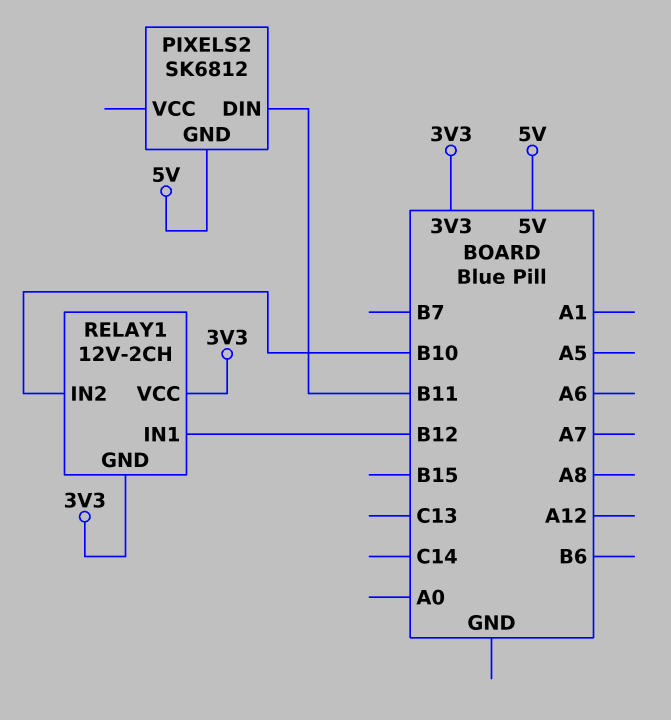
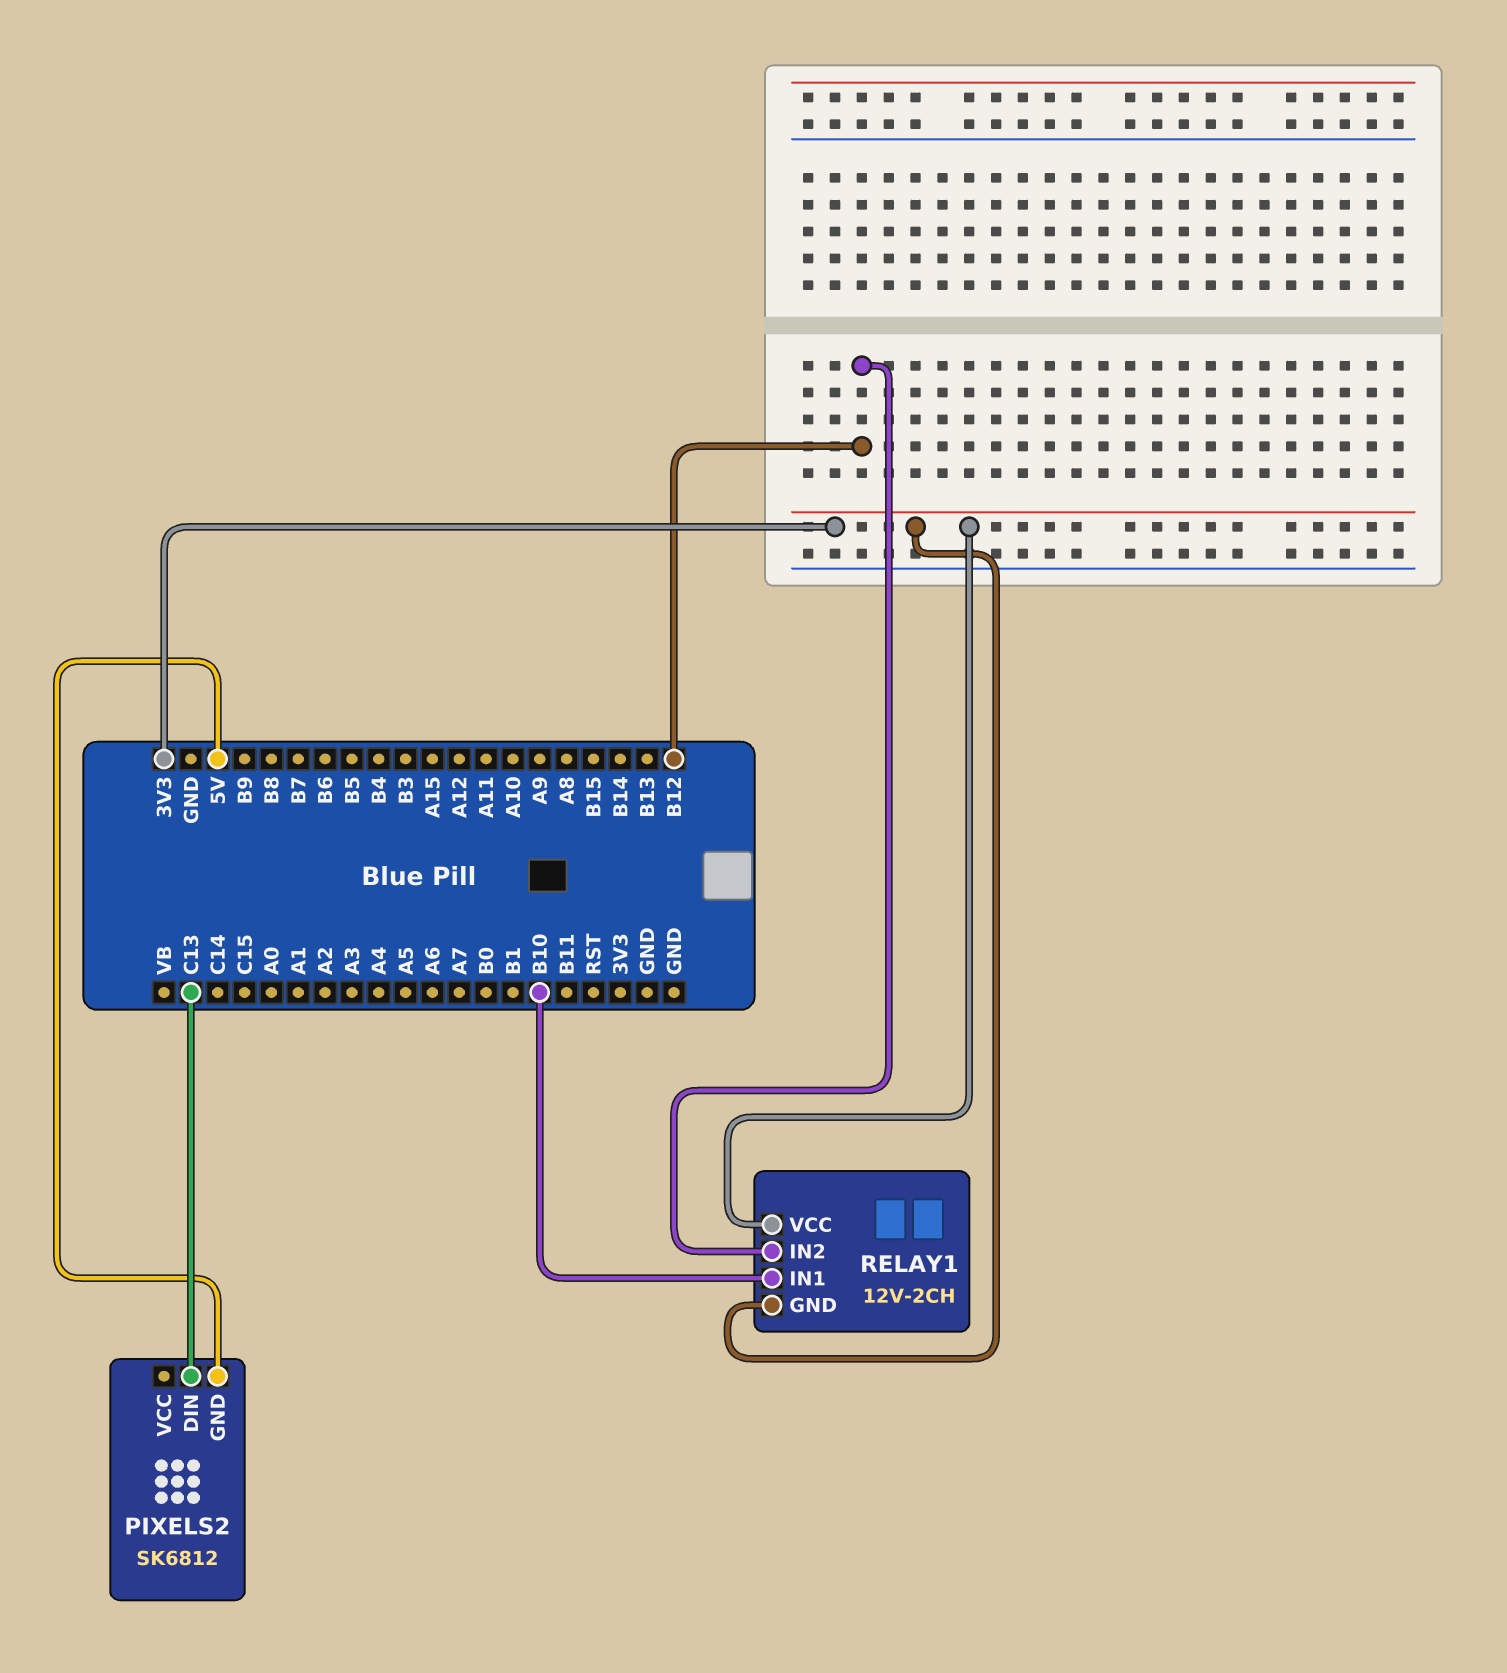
PIXELS2 pin DIN: B11 -> C13
RELAY1 pin IN1: B12 -> B10
RELAY1 pin IN2: B10 -> B12

